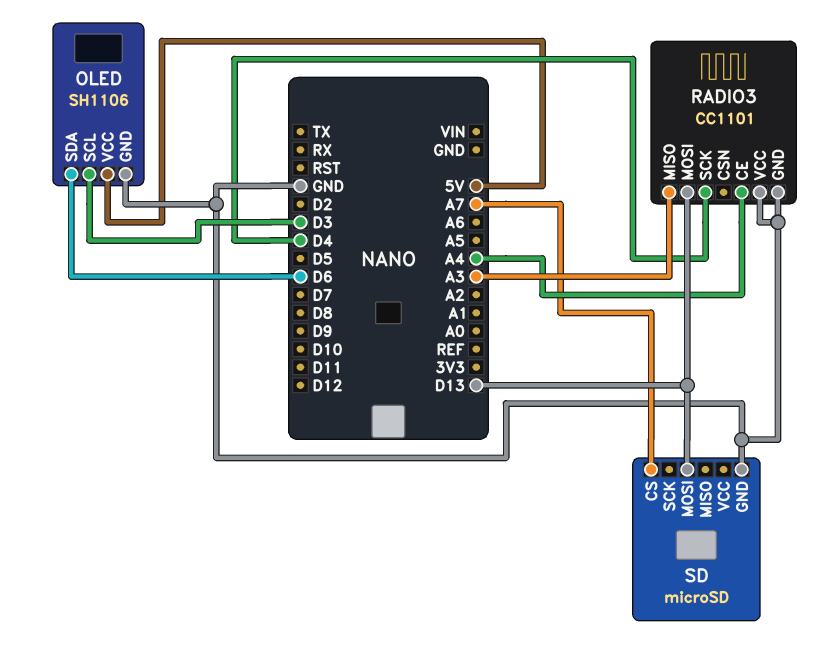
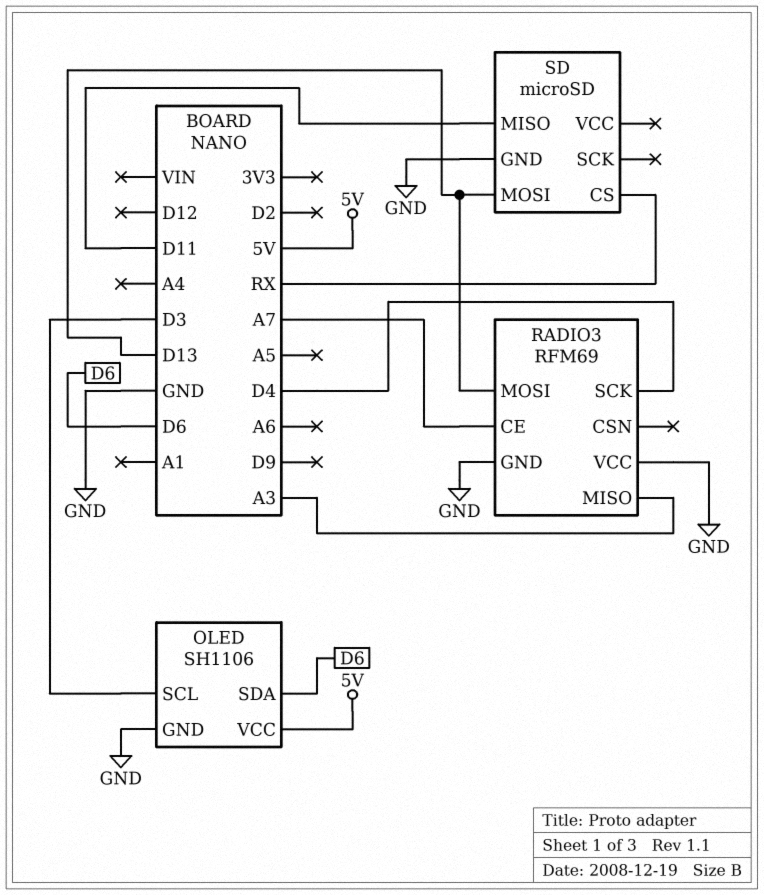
RADIO3: CC1101 -> RFM69
RADIO3 pin CE: A4 -> A7
SD pin CS: A7 -> RX
SD pin MISO: none -> D11

